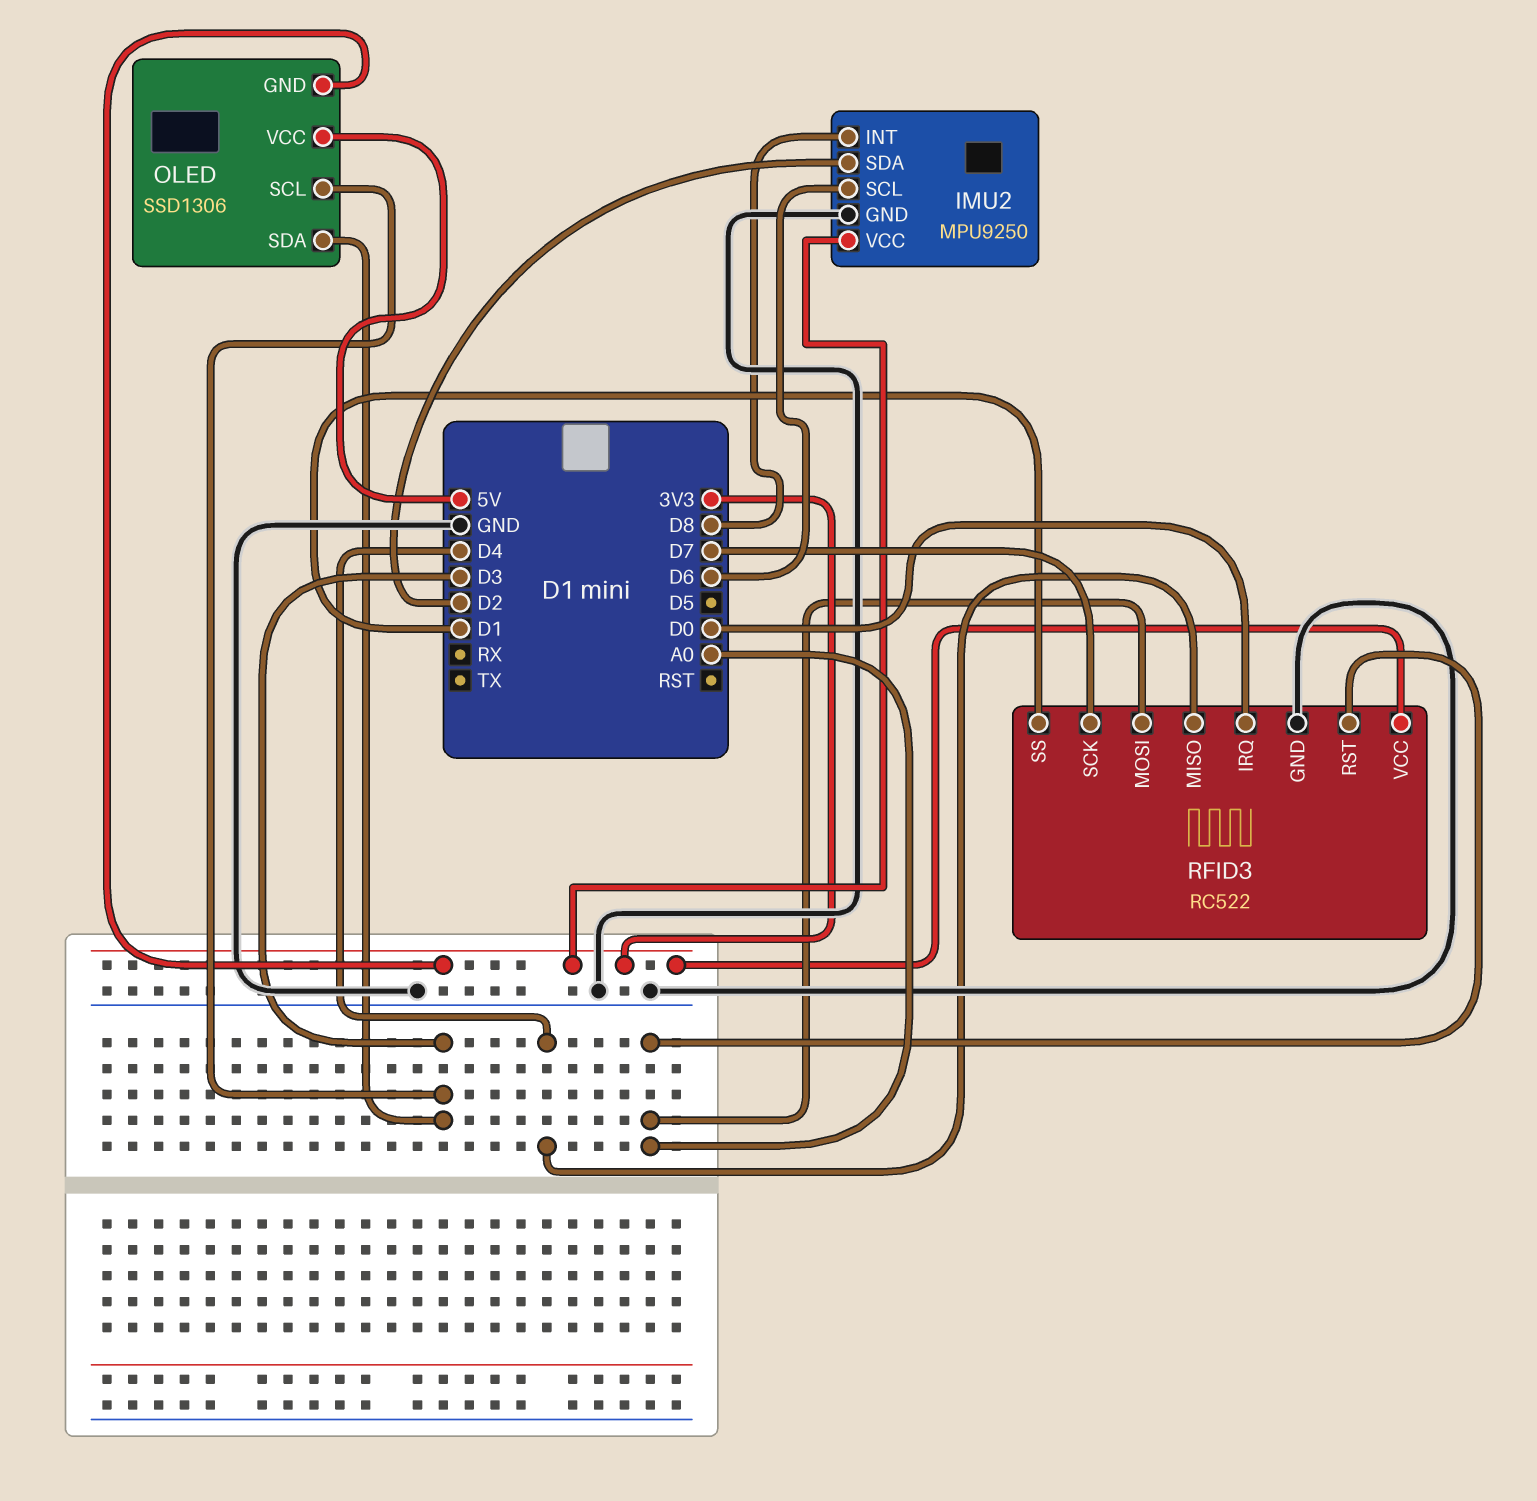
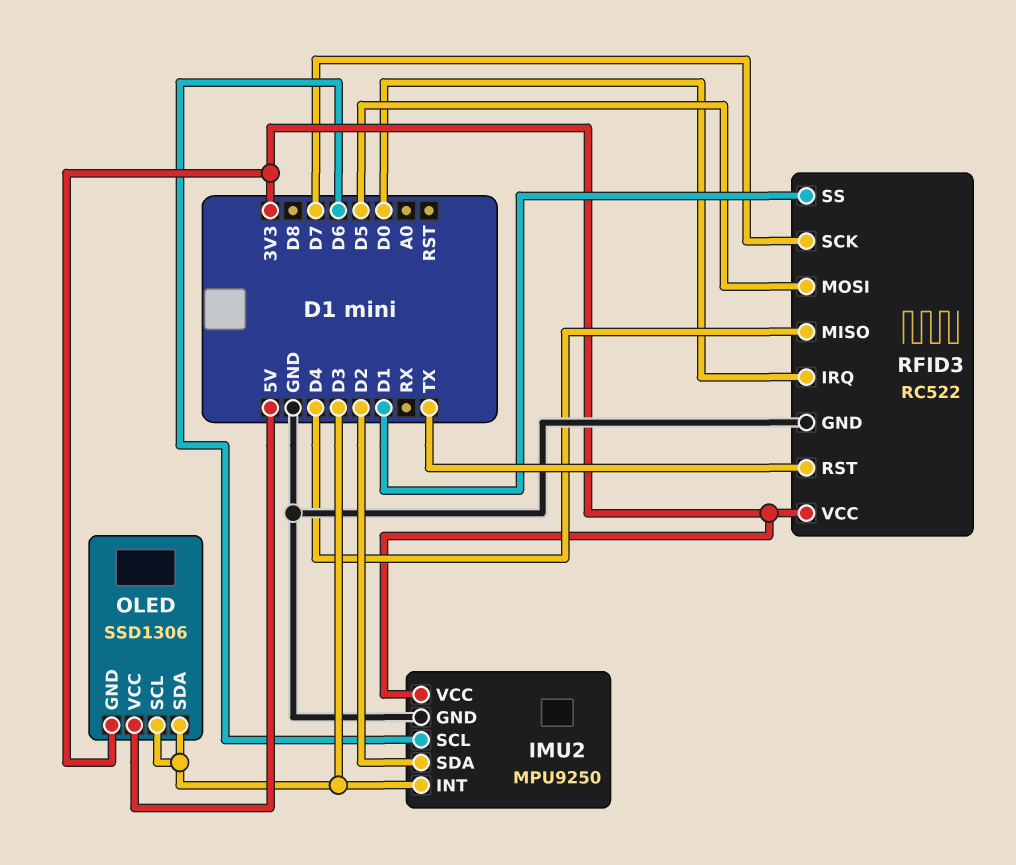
IMU2 pin INT: D8 -> D3
RFID3 pin MOSI: A0 -> D5
RFID3 pin RST: A0 -> TX

